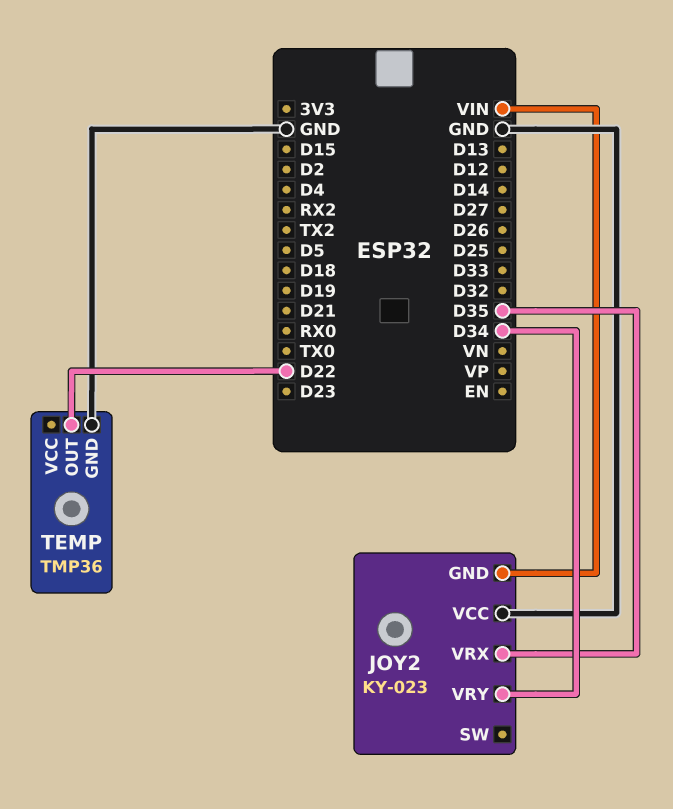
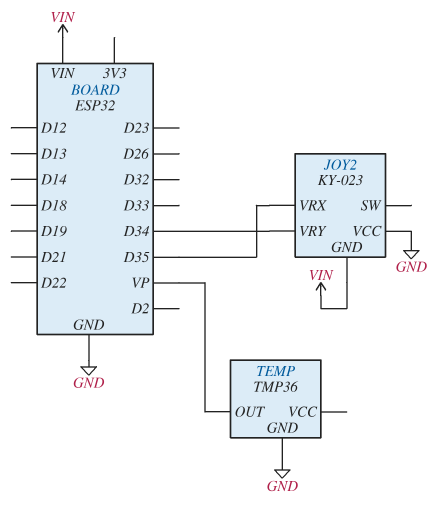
TEMP pin OUT: D22 -> VP

